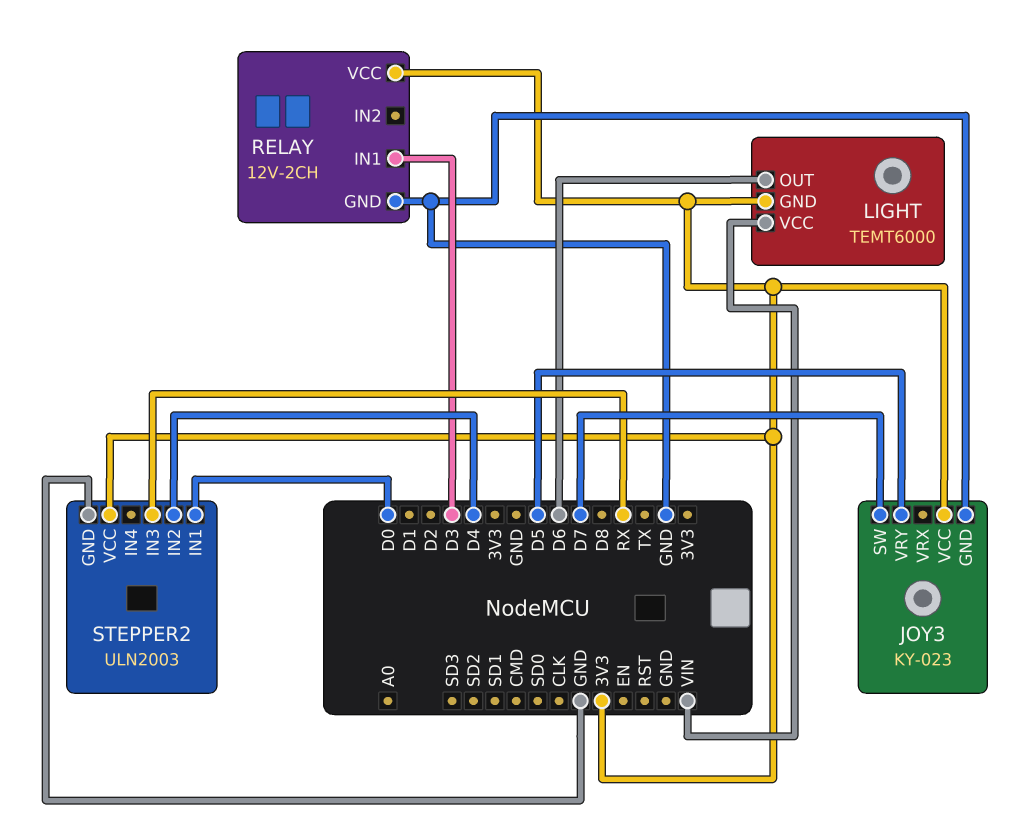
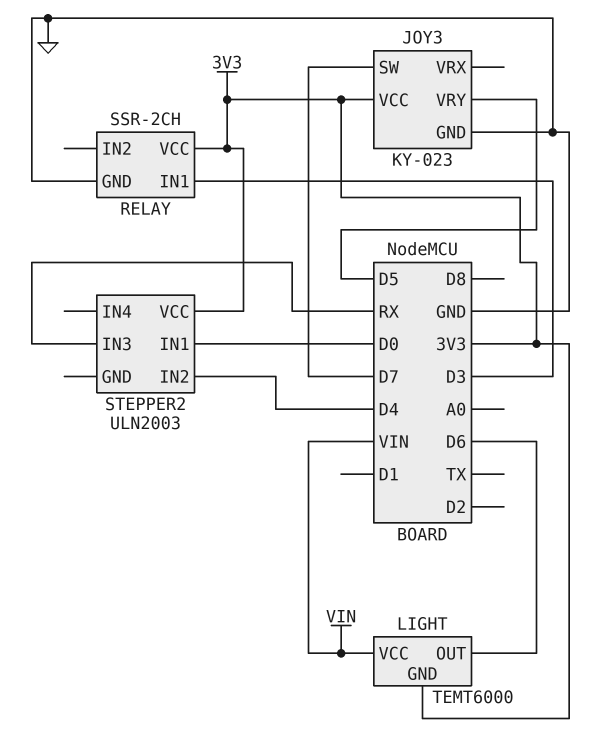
RELAY: 12V-2CH -> SSR-2CH
STEPPER2 pin GND: GND -> none

